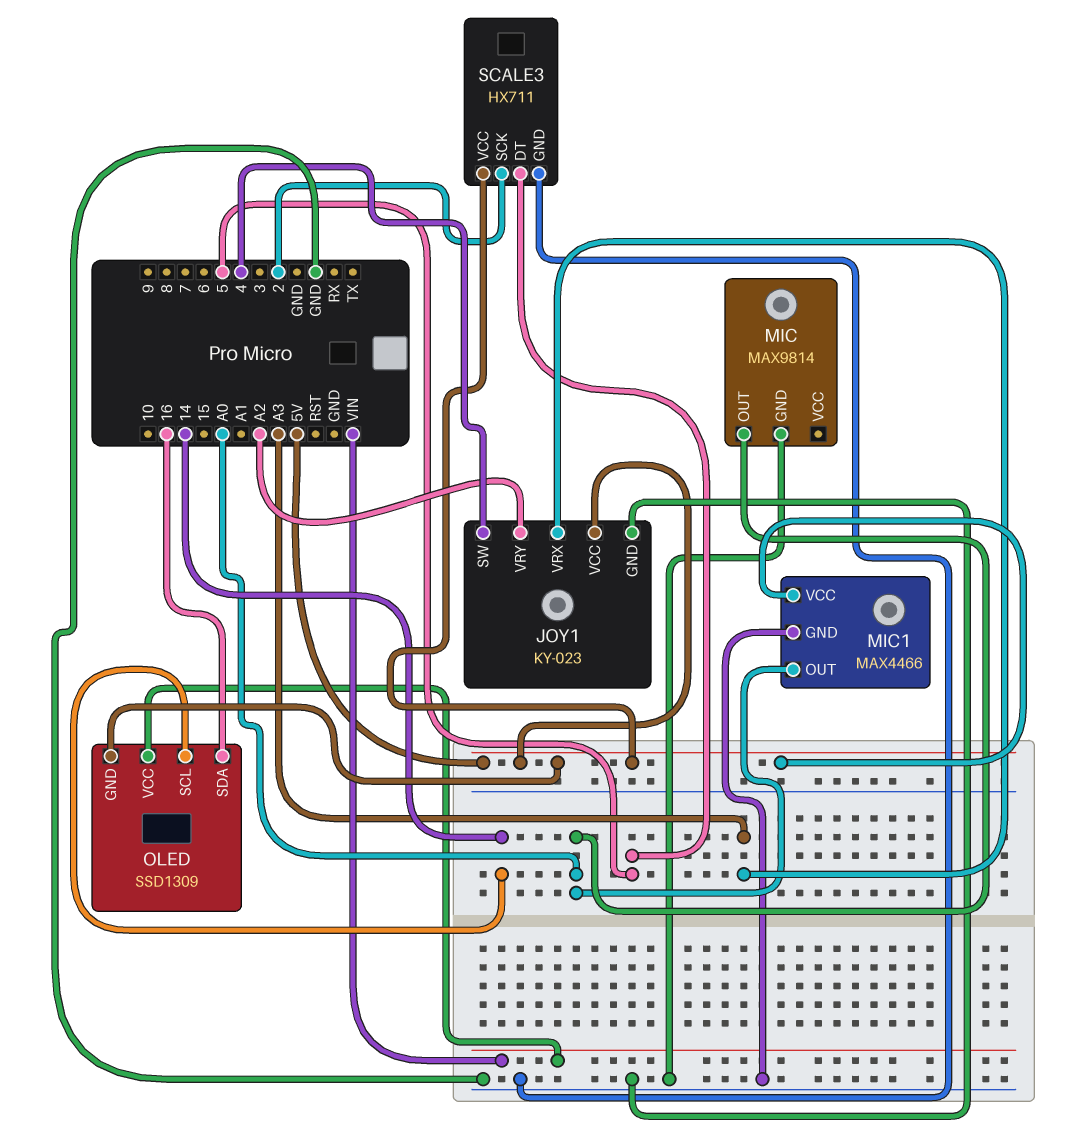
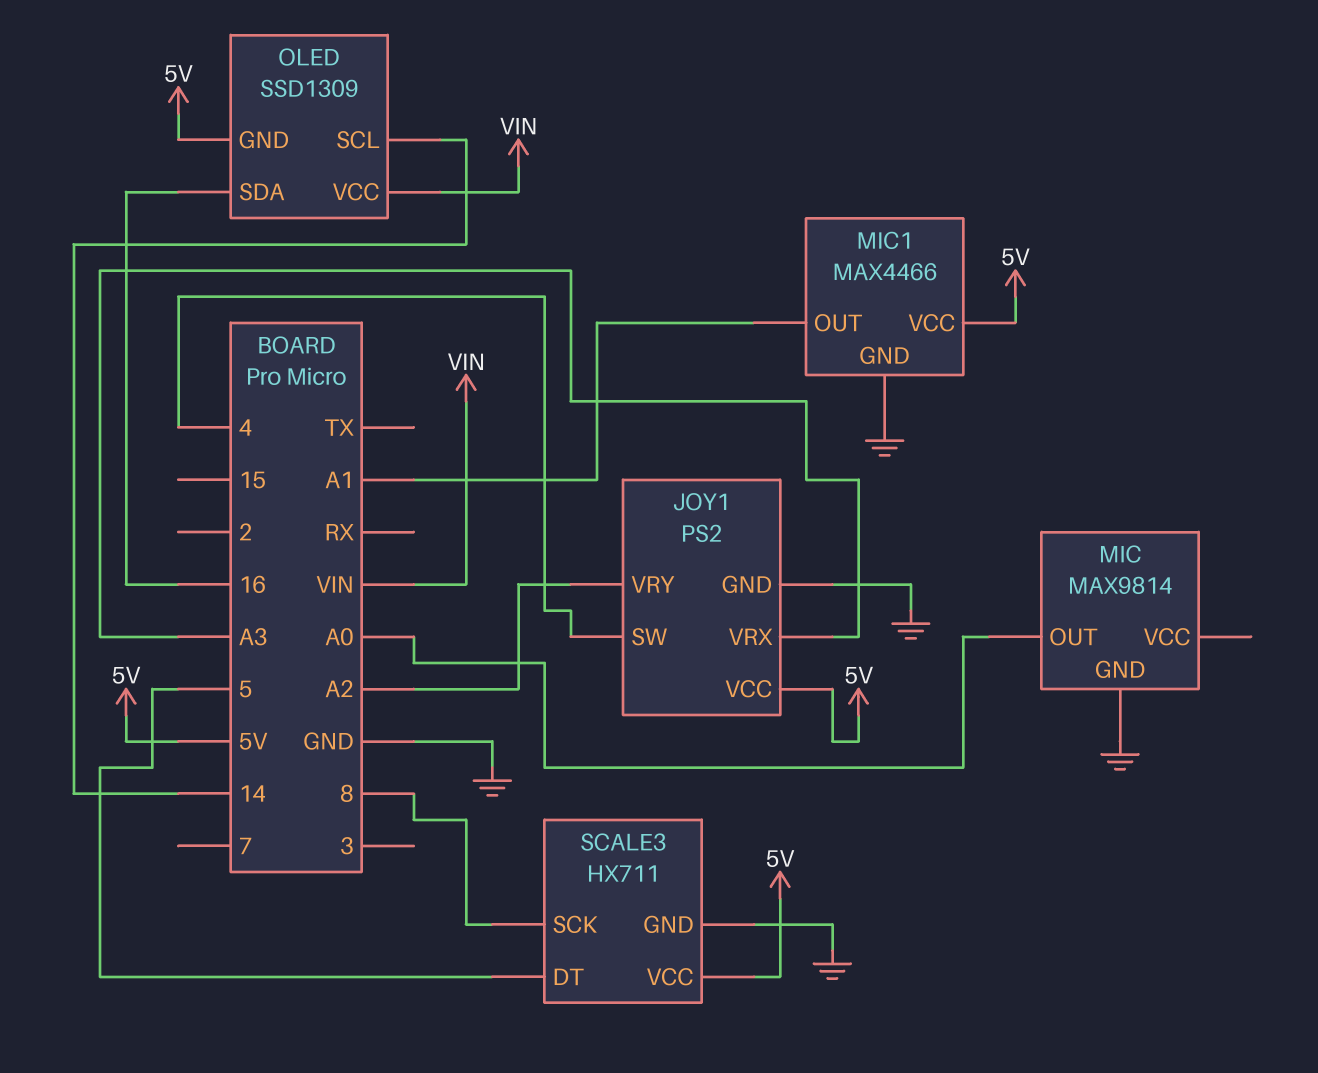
JOY1: KY-023 -> PS2
MIC1 pin OUT: A0 -> A1
SCALE3 pin SCK: 2 -> 8

